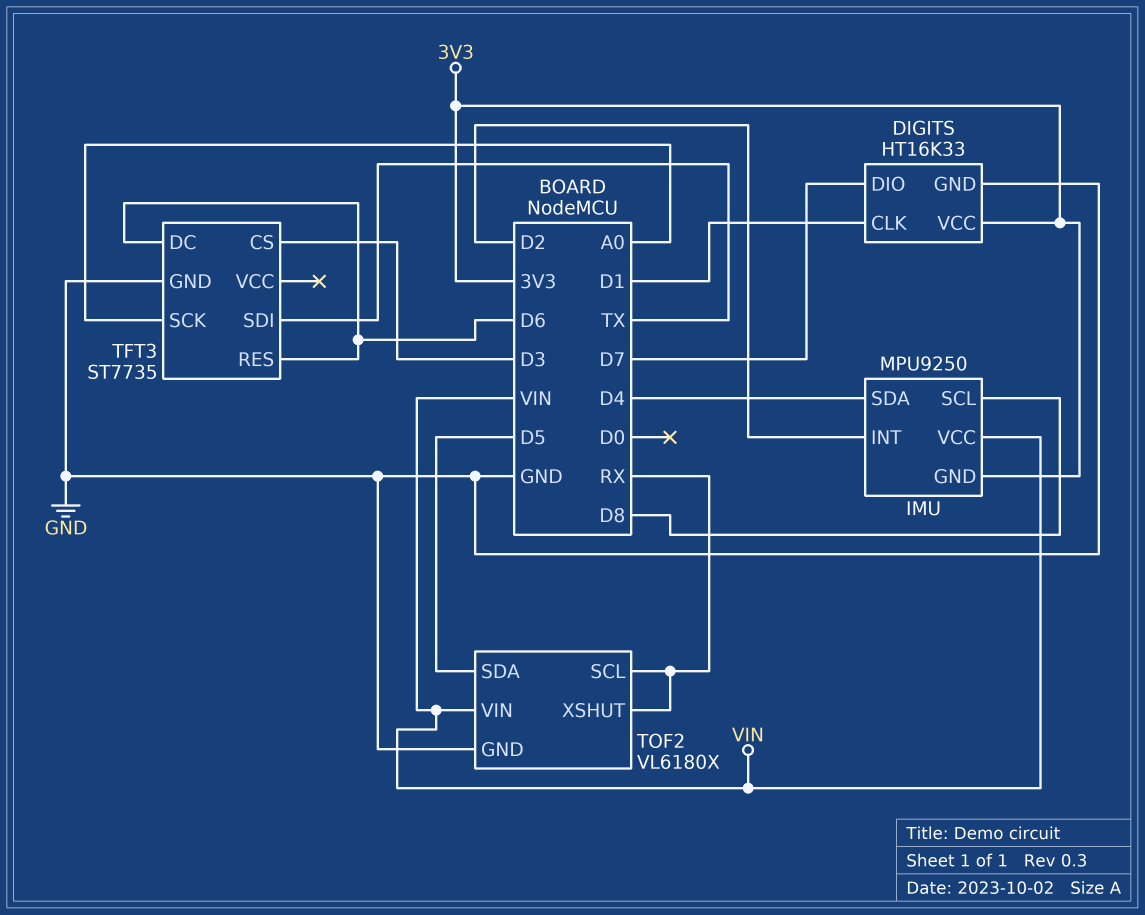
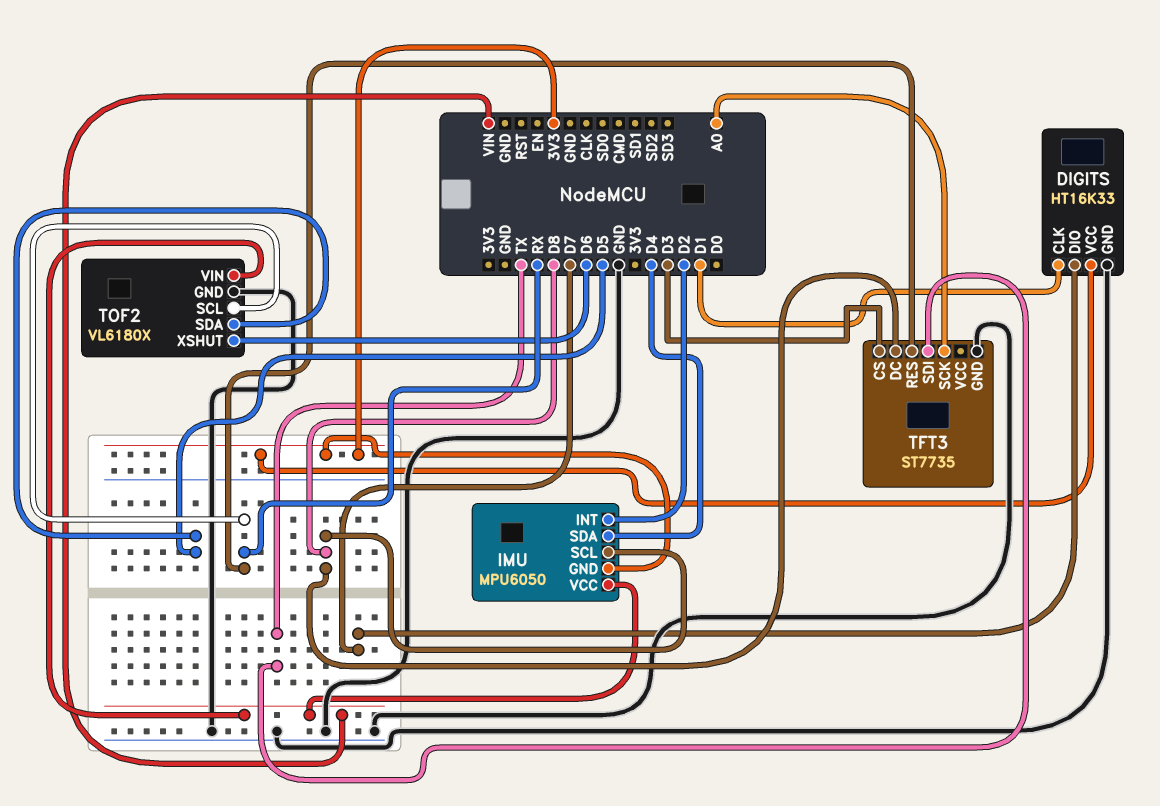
IMU: MPU9250 -> MPU6050
TFT3 pin DC: D6 -> D8
TFT3 pin RES: D6 -> RX
TOF2 pin XSHUT: RX -> D6

